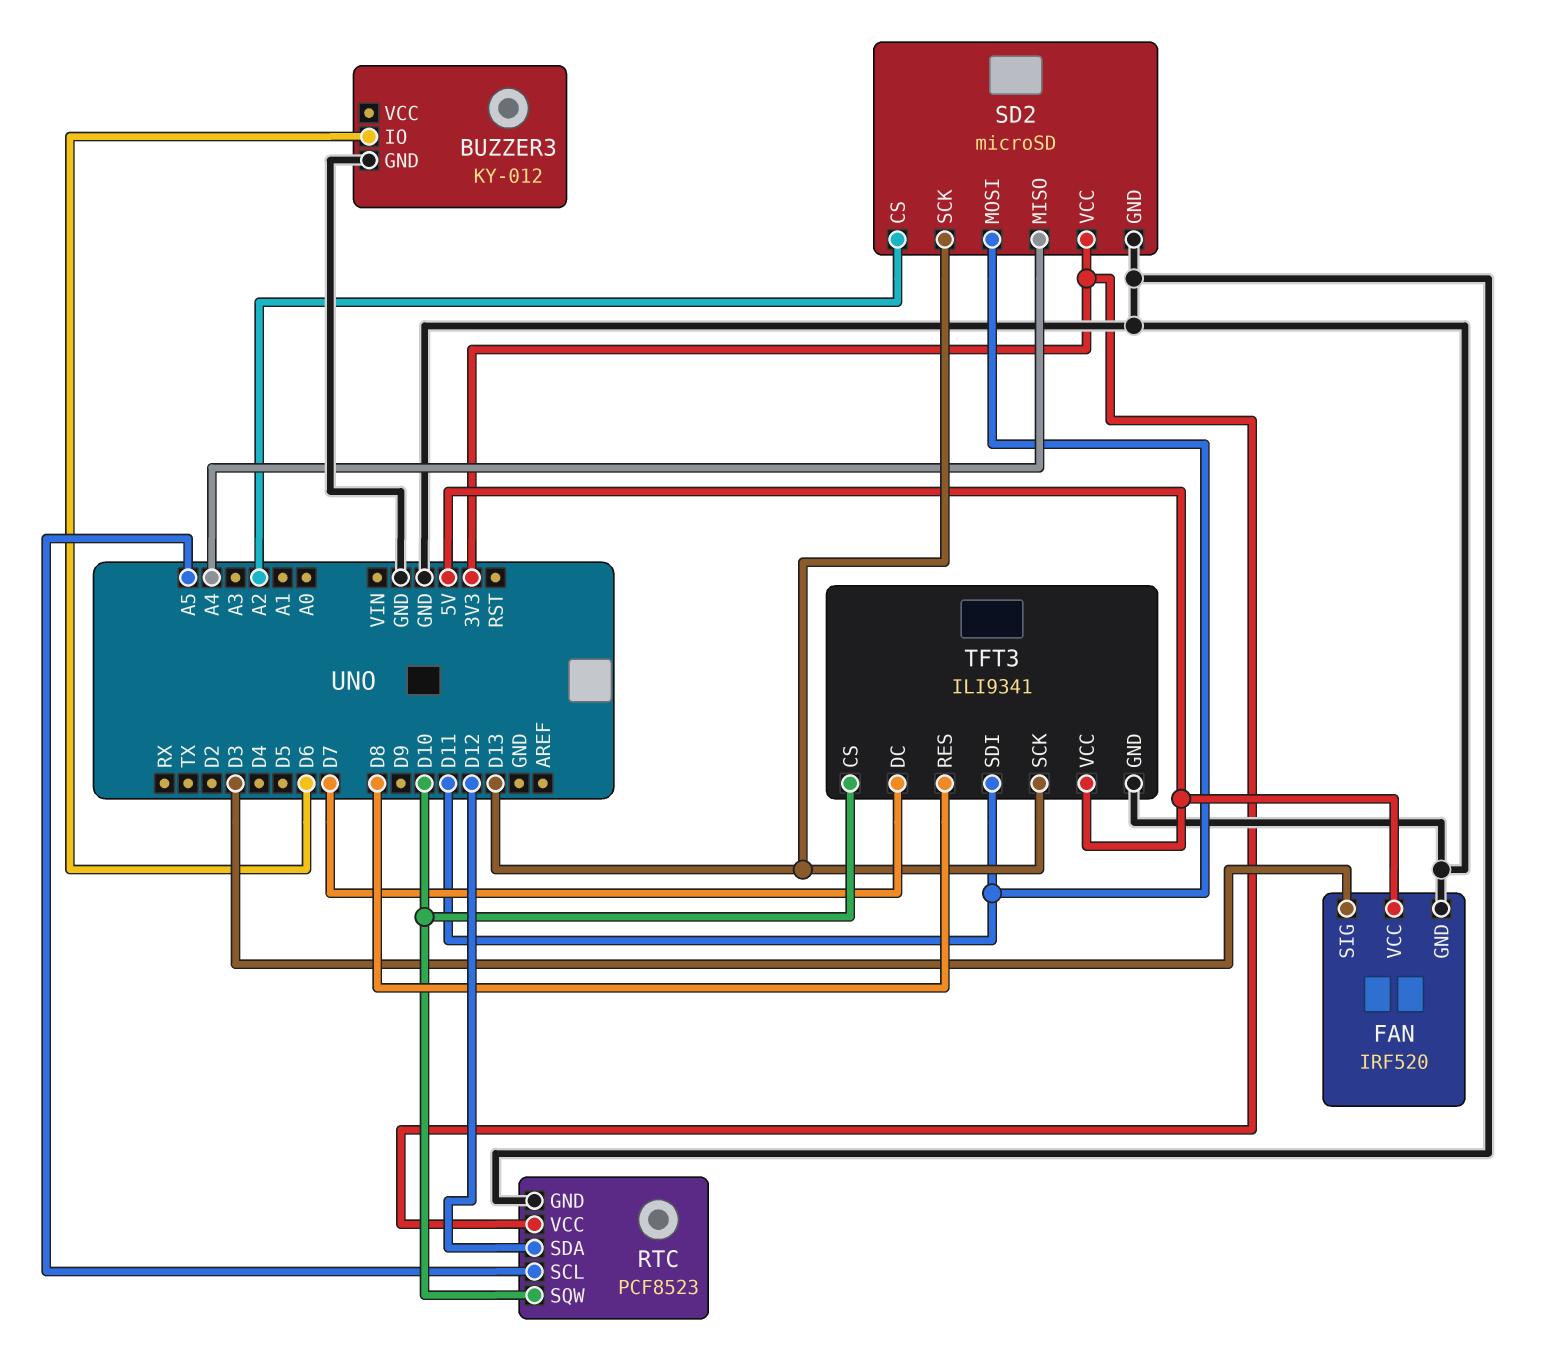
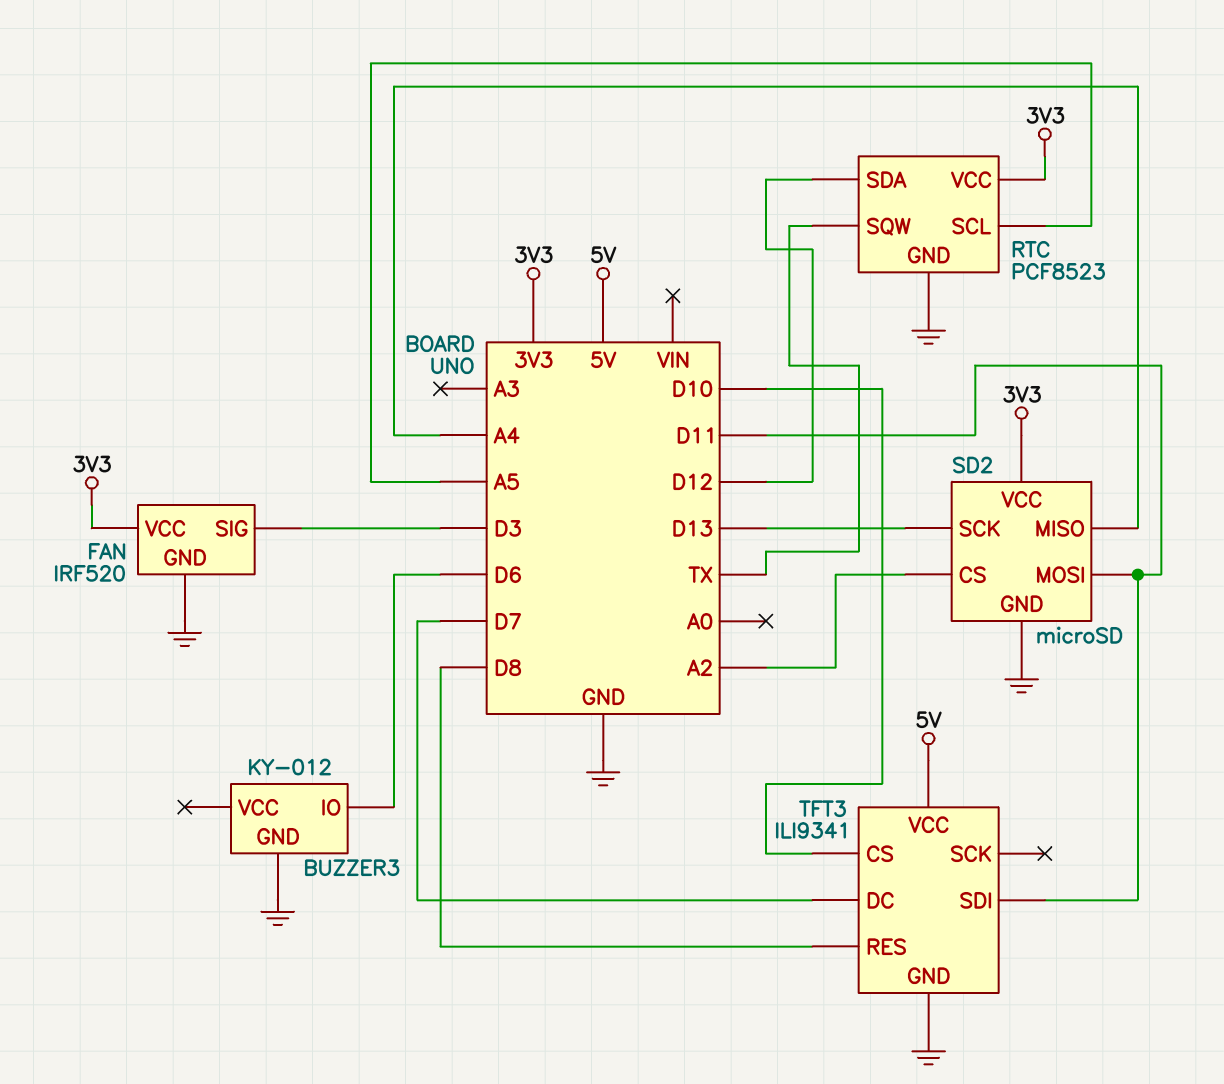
FAN pin VCC: 5V -> 3V3
RTC pin SQW: D10 -> TX
TFT3 pin SCK: D13 -> none

